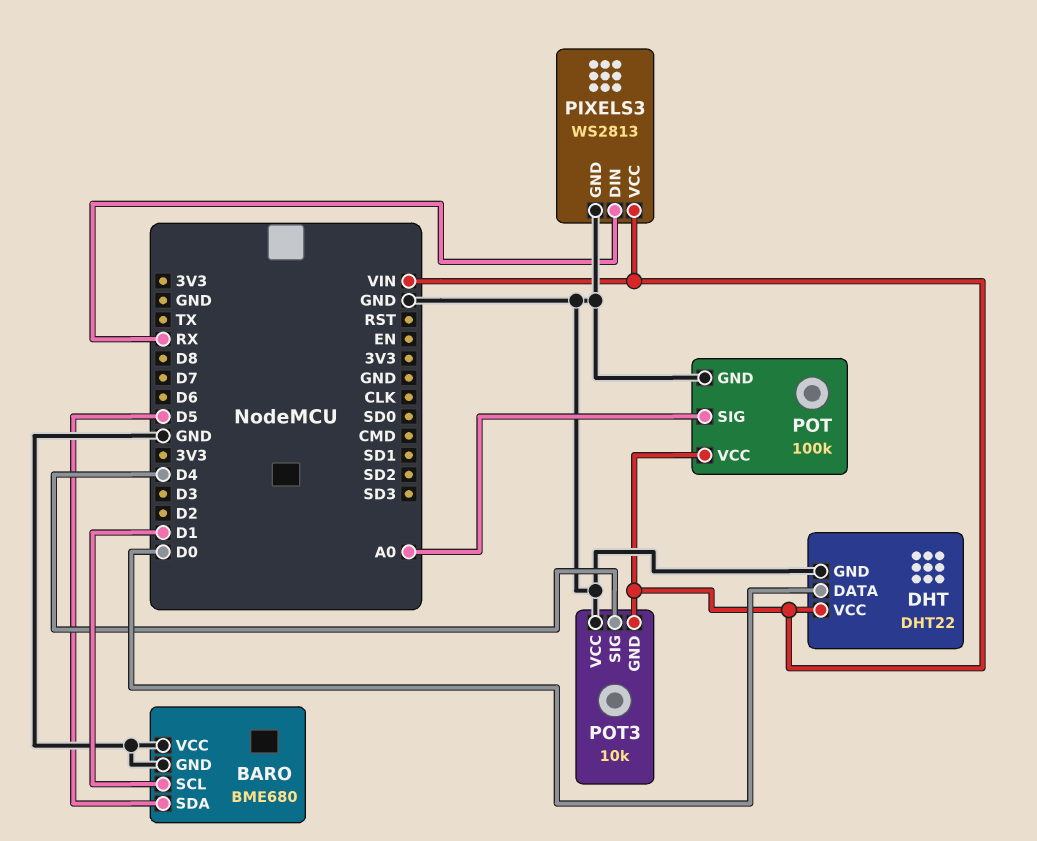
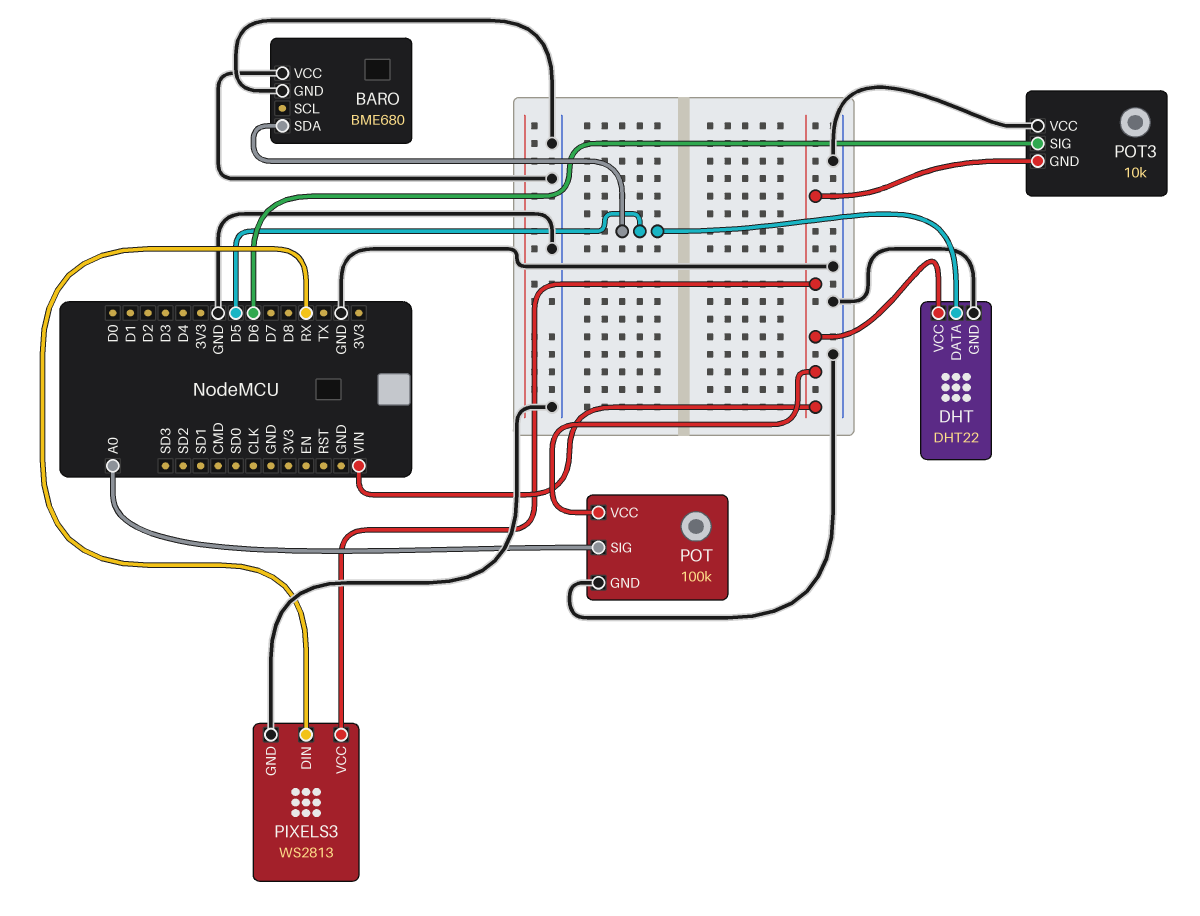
BARO pin SCL: D1 -> none
DHT pin DATA: D0 -> D5
POT3 pin SIG: D4 -> D6

